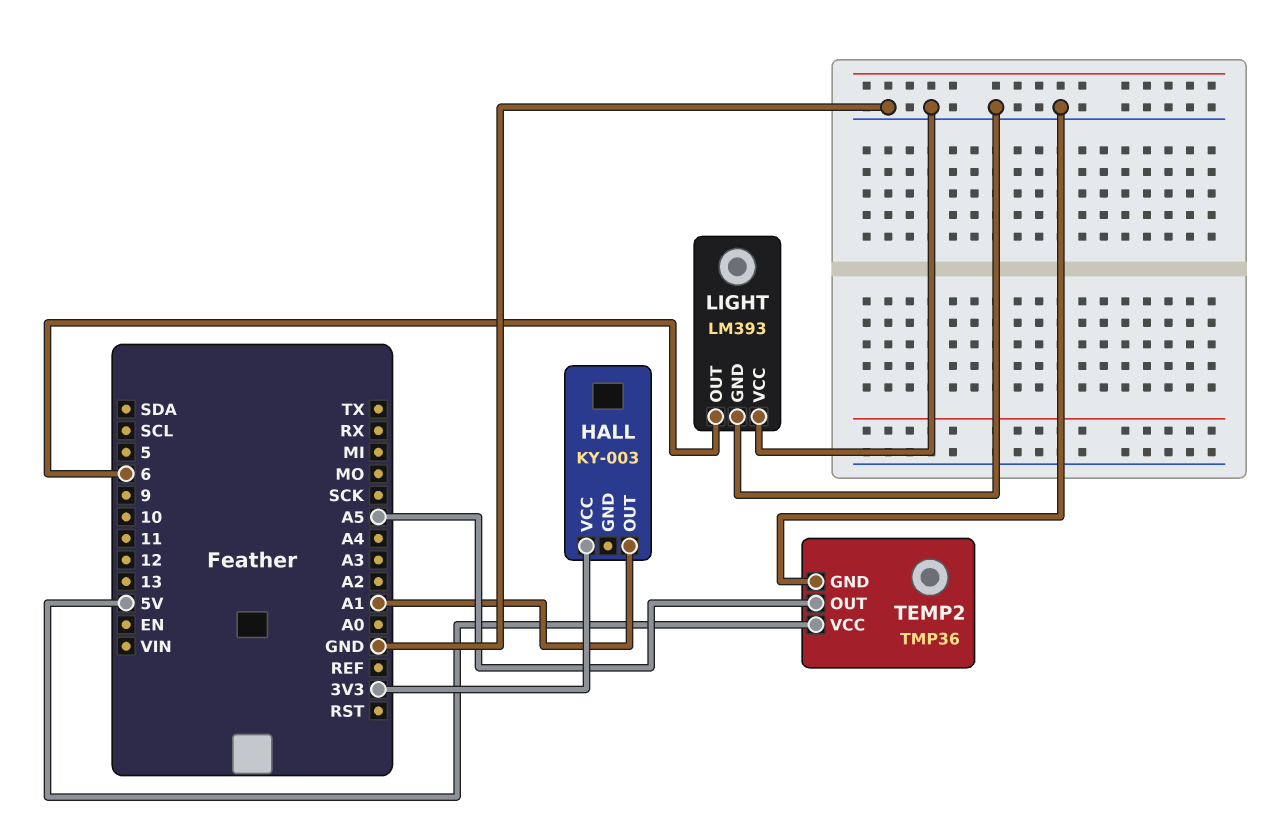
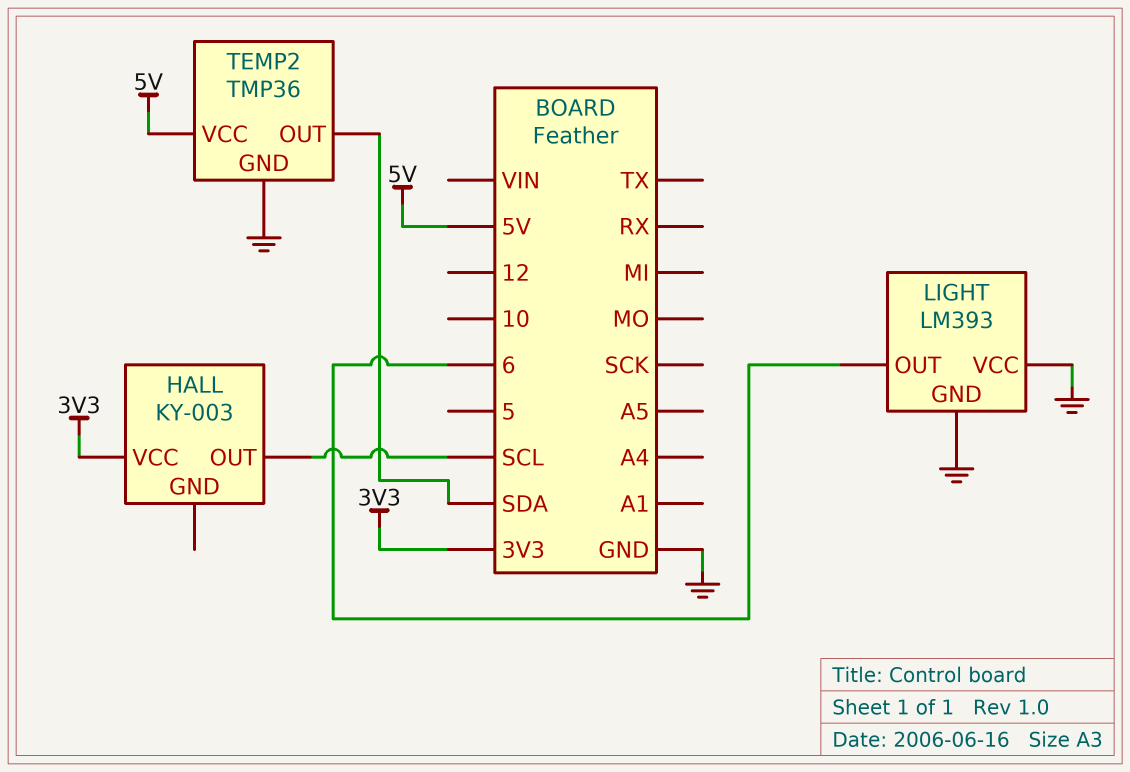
HALL pin OUT: A1 -> SCL
TEMP2 pin OUT: A5 -> SDA

